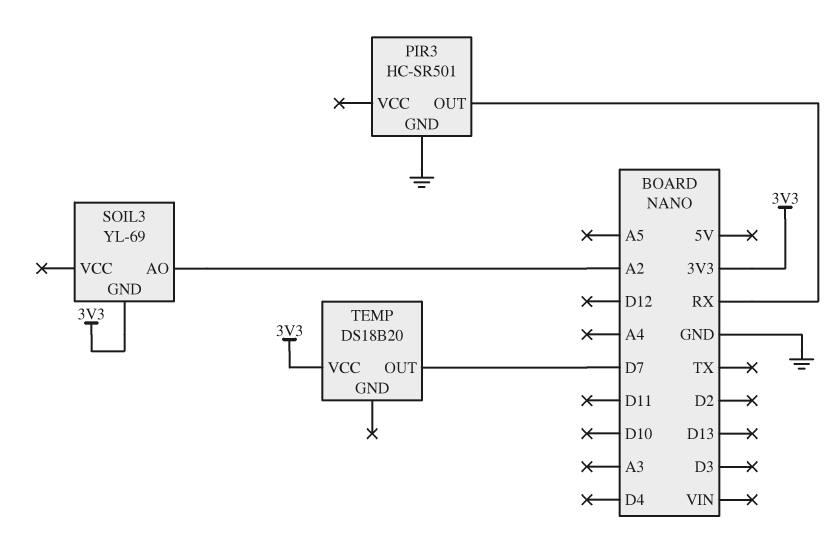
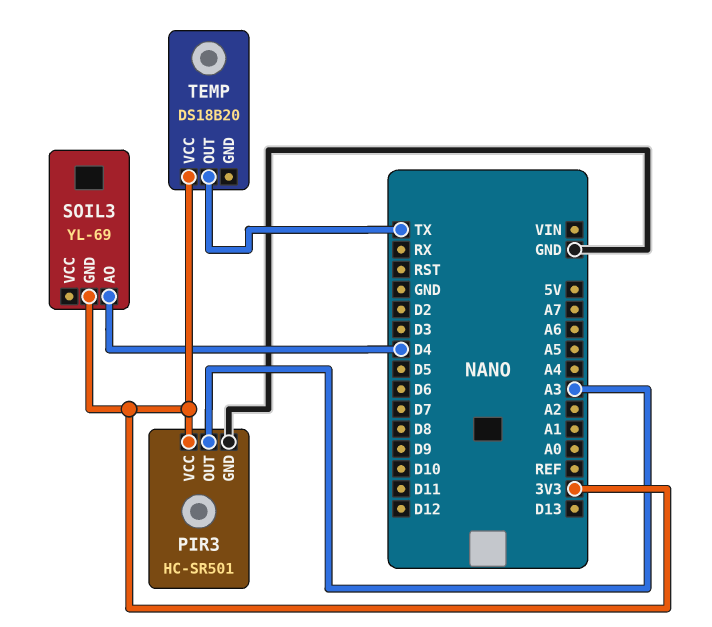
PIR3 pin OUT: RX -> A3
PIR3 pin VCC: none -> 3V3
SOIL3 pin AO: A2 -> D4
TEMP pin OUT: D7 -> TX

